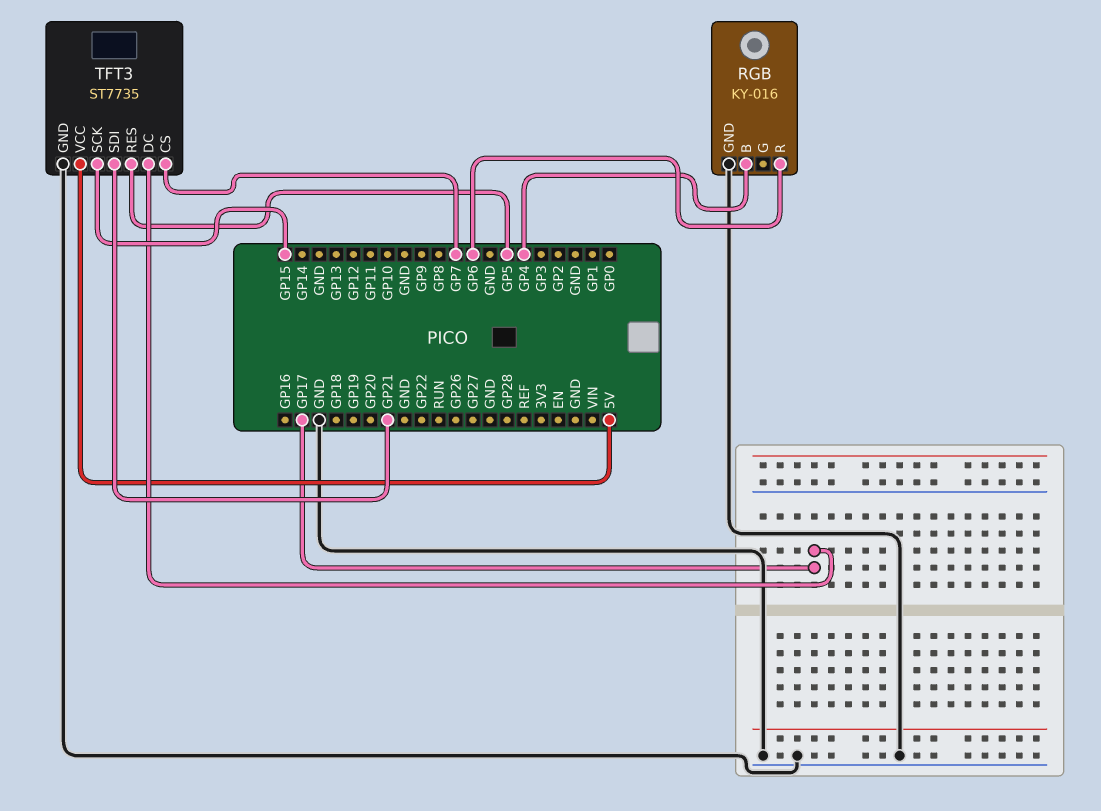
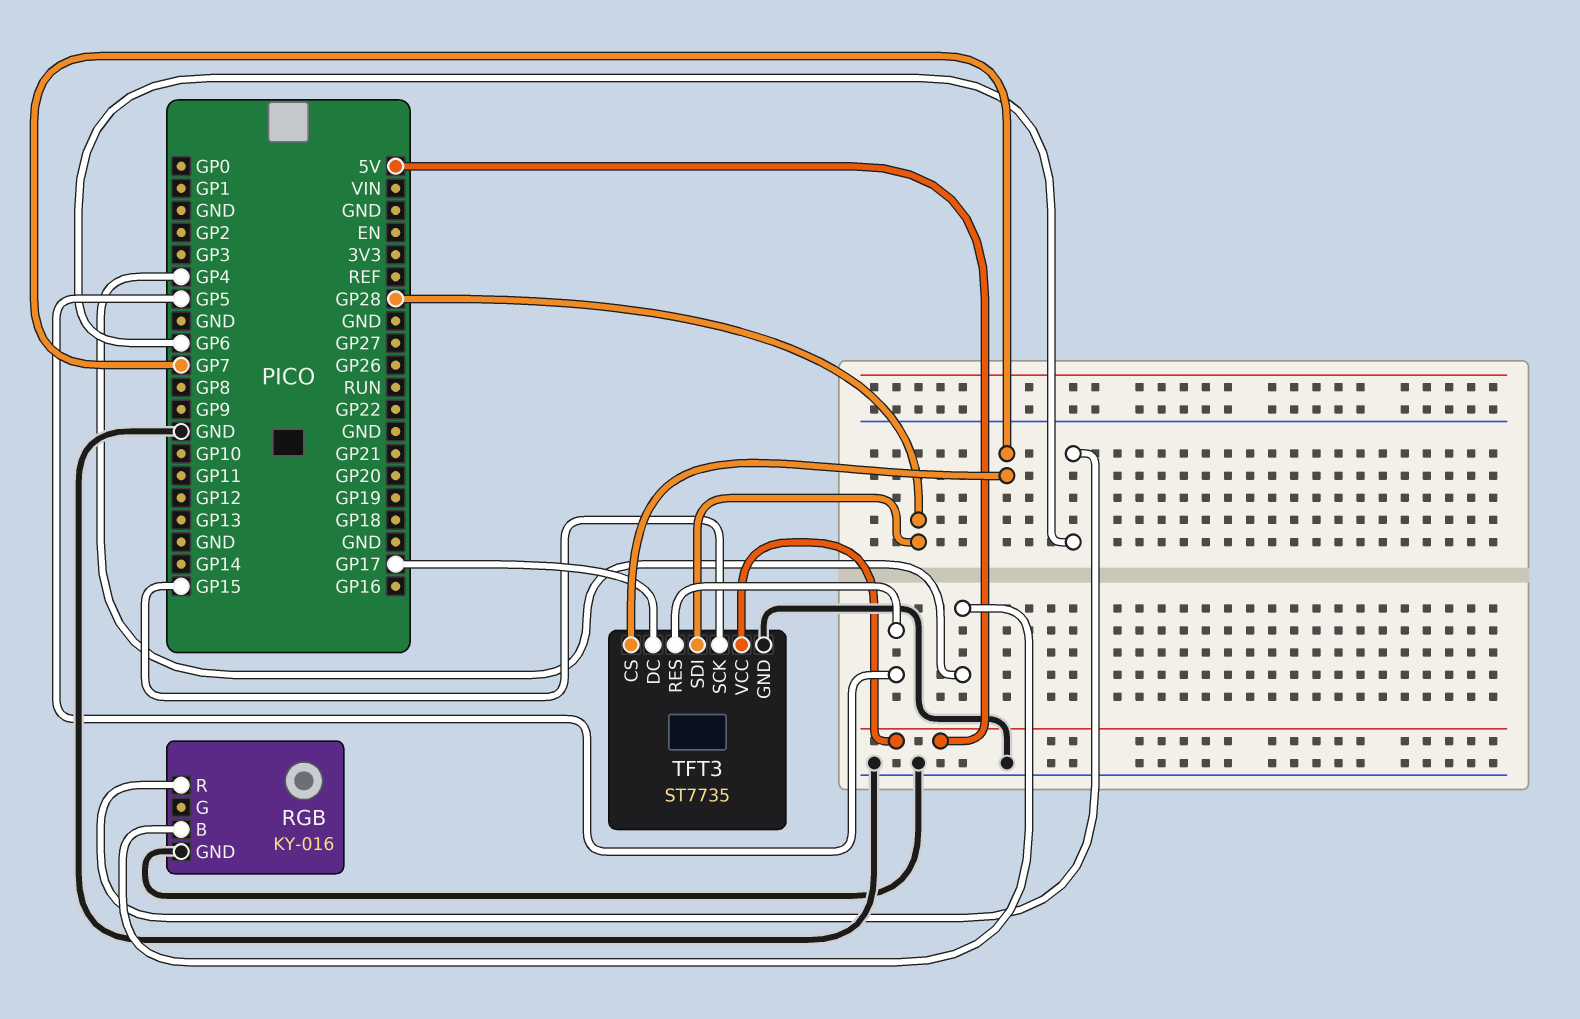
TFT3 pin SDI: GP21 -> GP28

